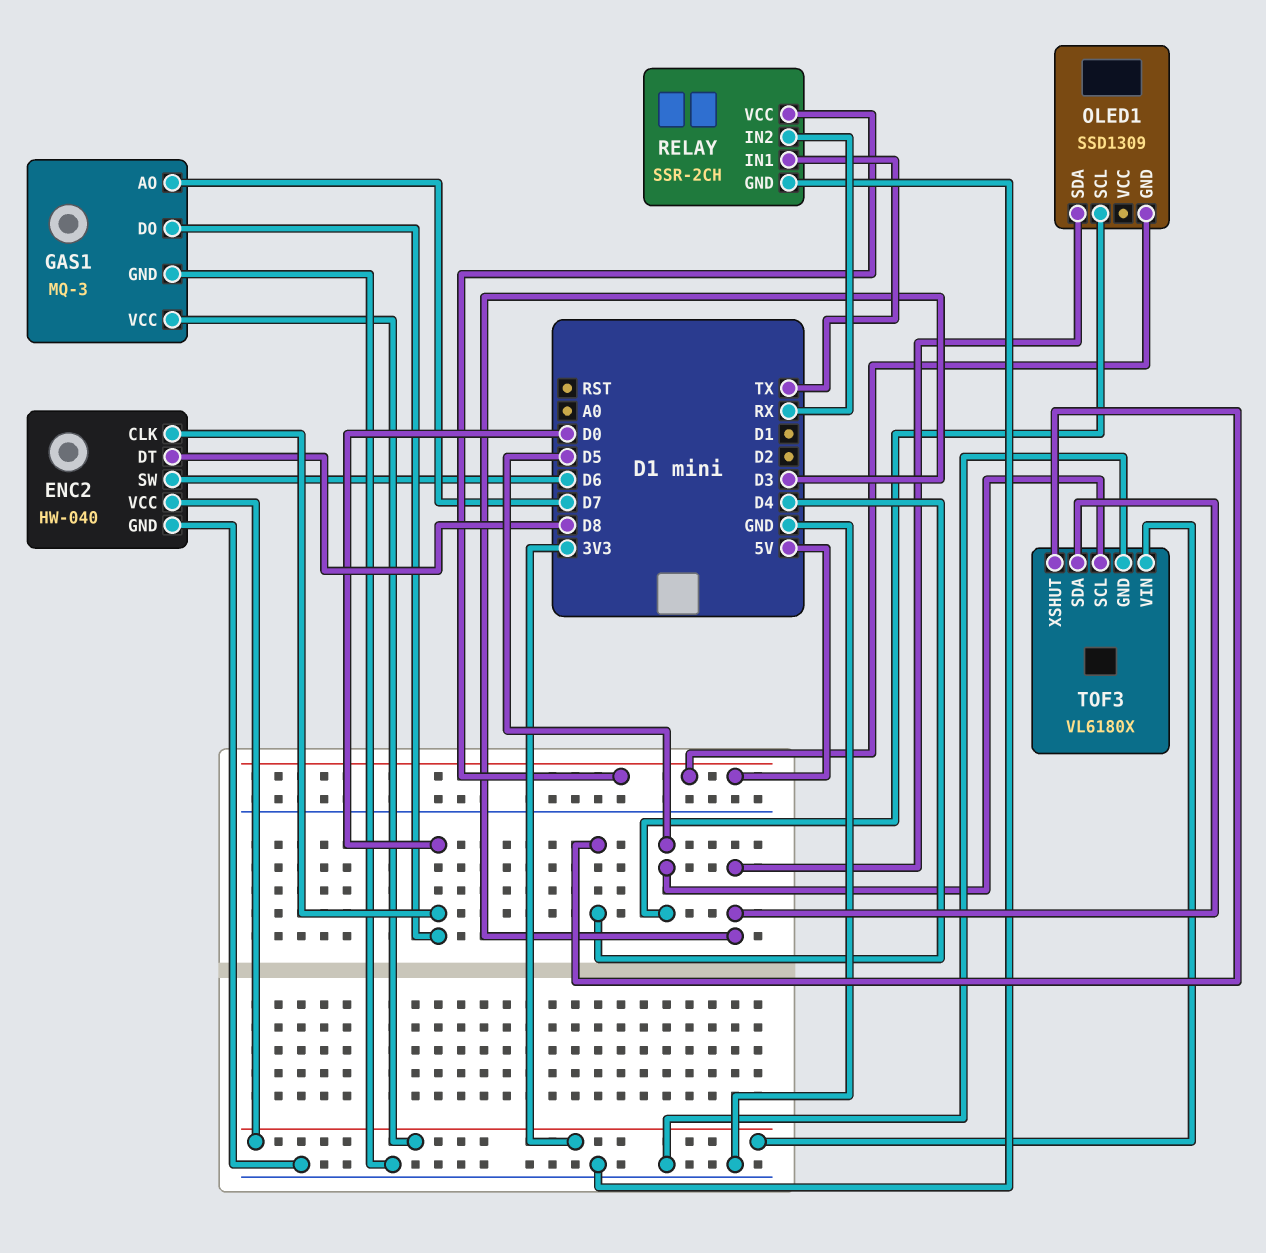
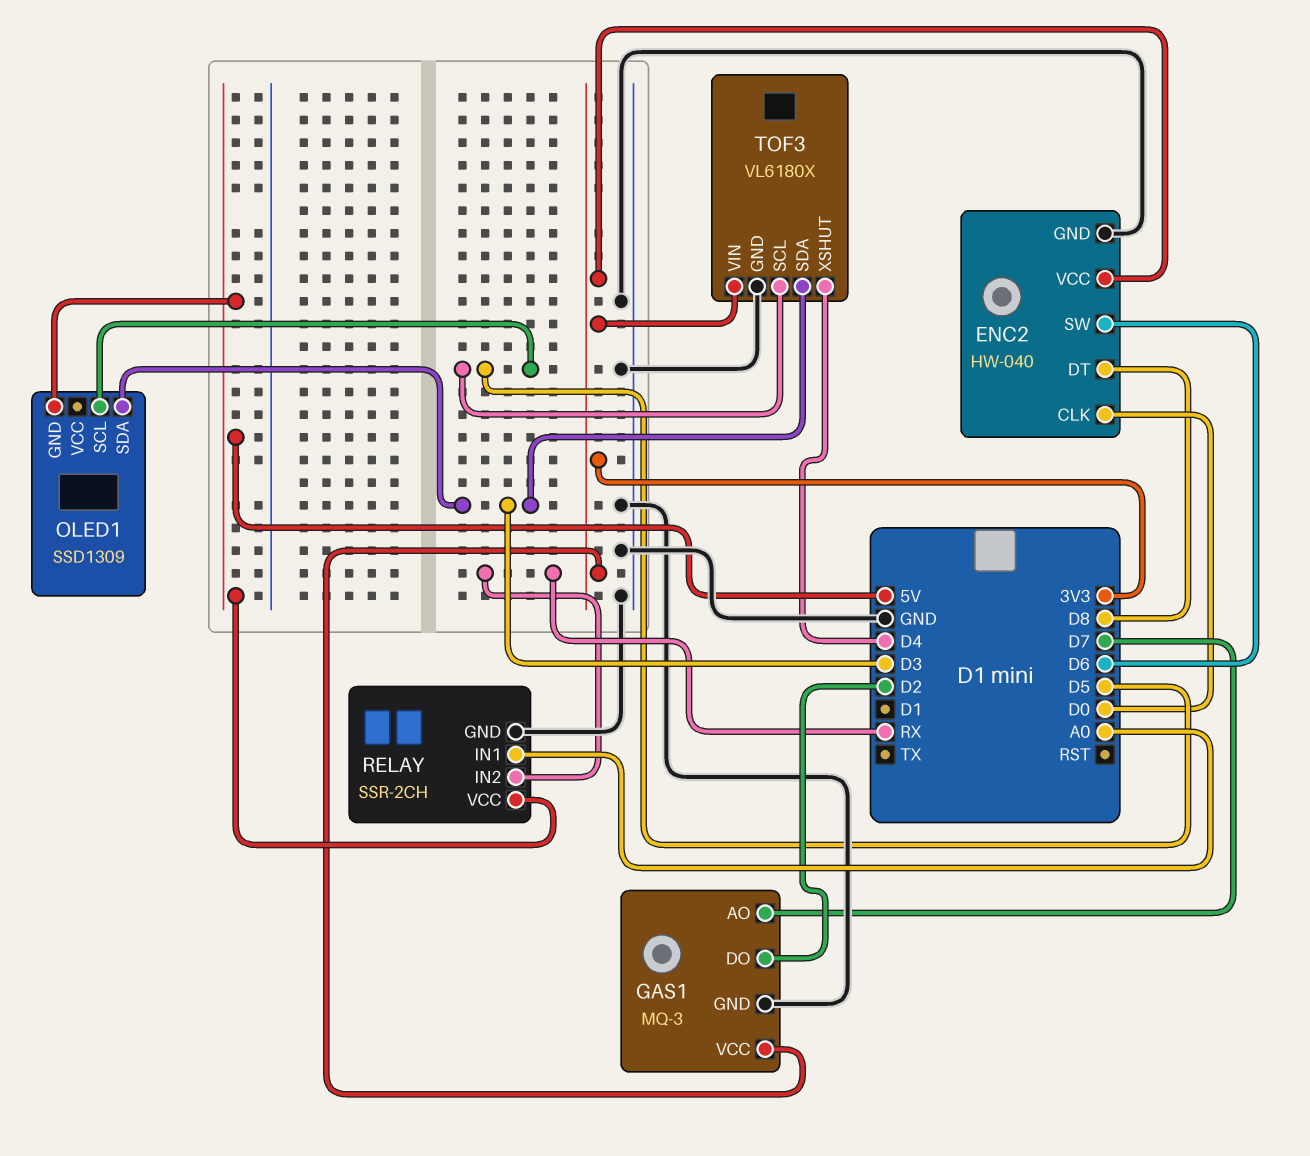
GAS1 pin DO: D0 -> D2
RELAY pin IN1: TX -> A0

